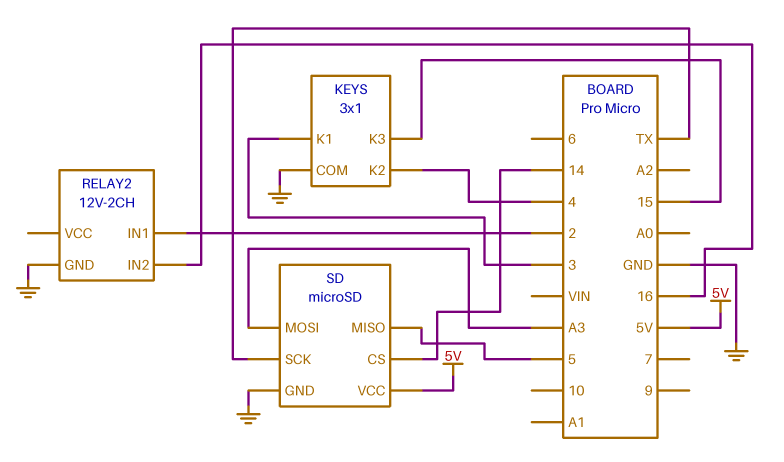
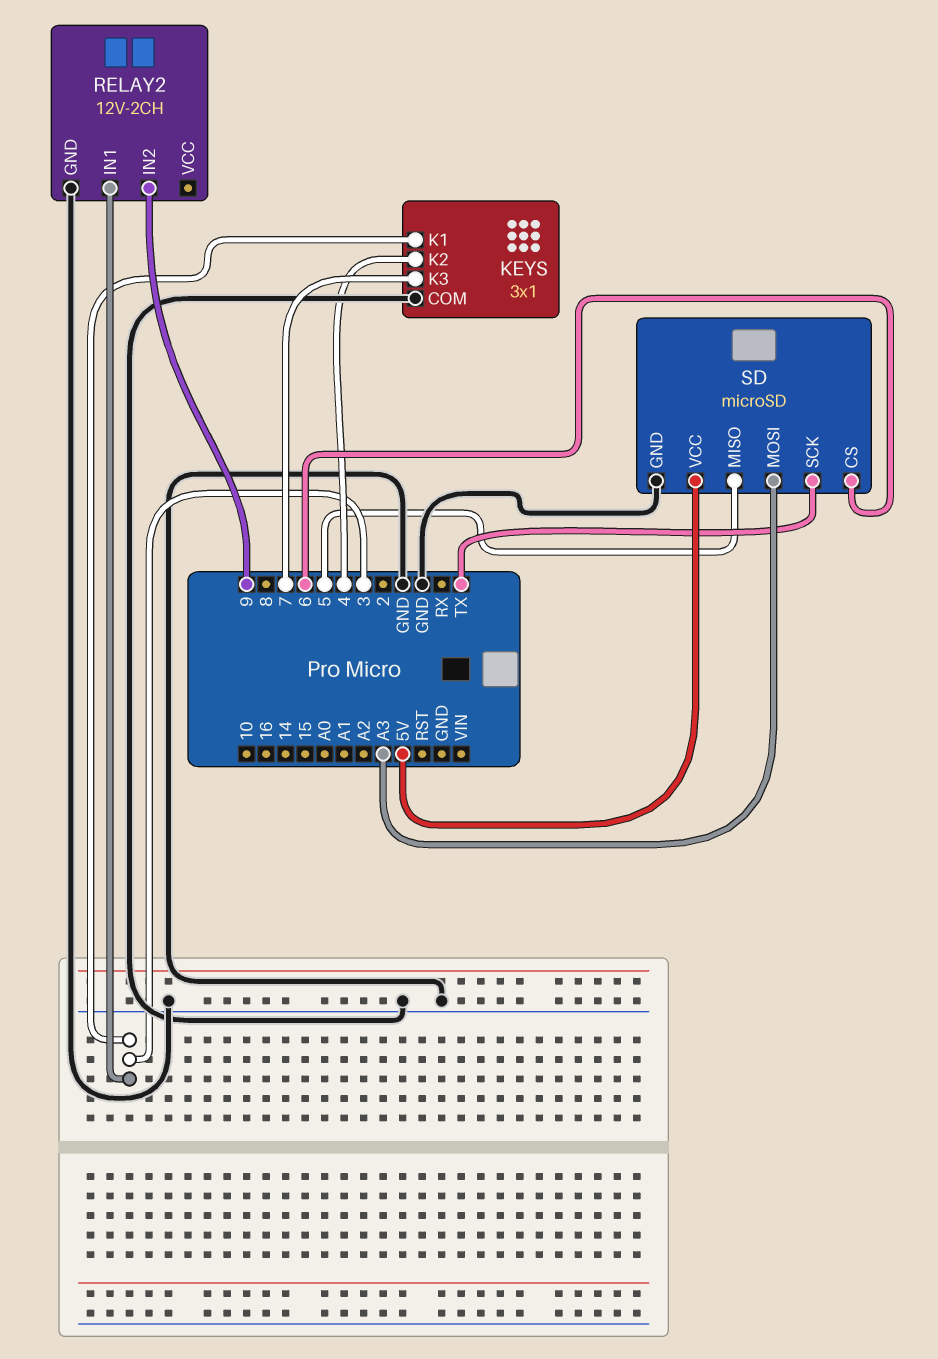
KEYS pin K3: 15 -> 7
RELAY2 pin IN1: 2 -> 3
RELAY2 pin IN2: 16 -> 9
SD pin CS: 14 -> 6

